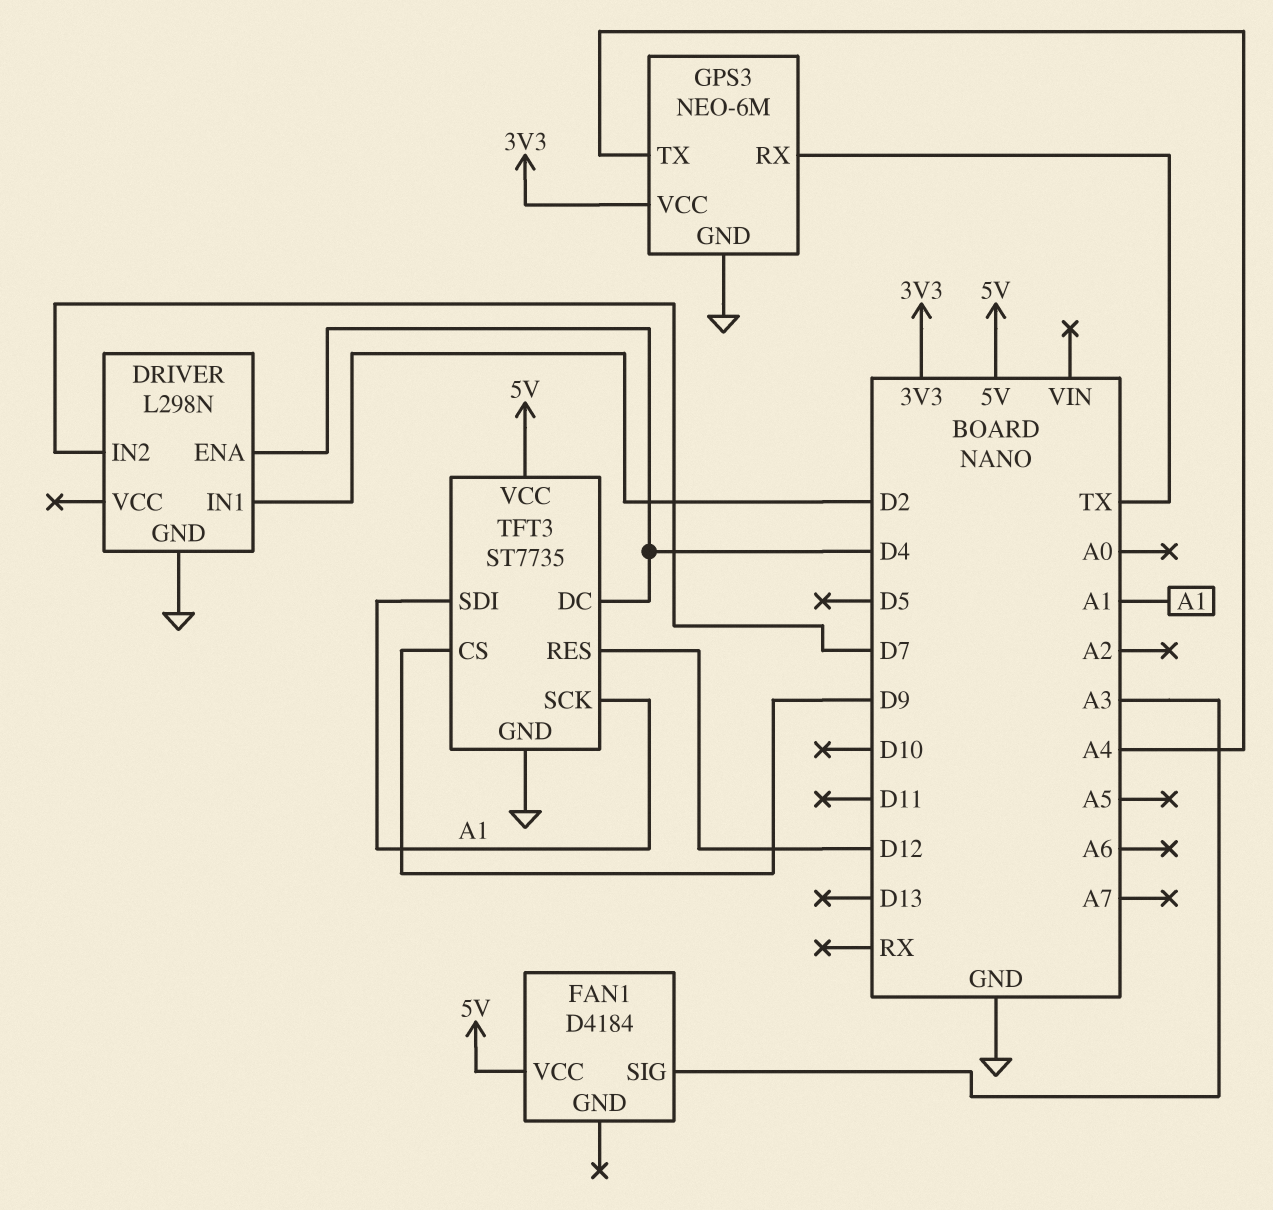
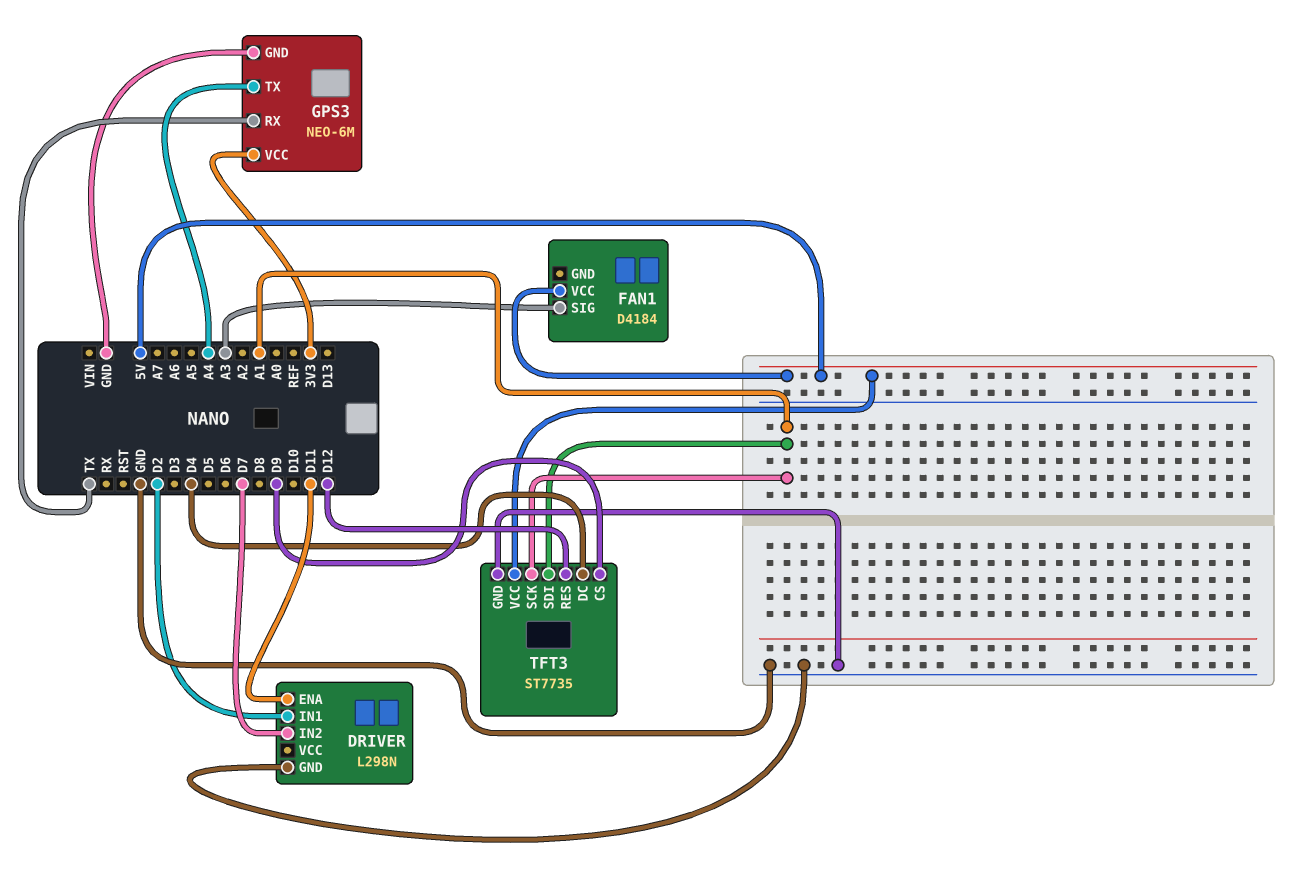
DRIVER pin ENA: D4 -> D11

